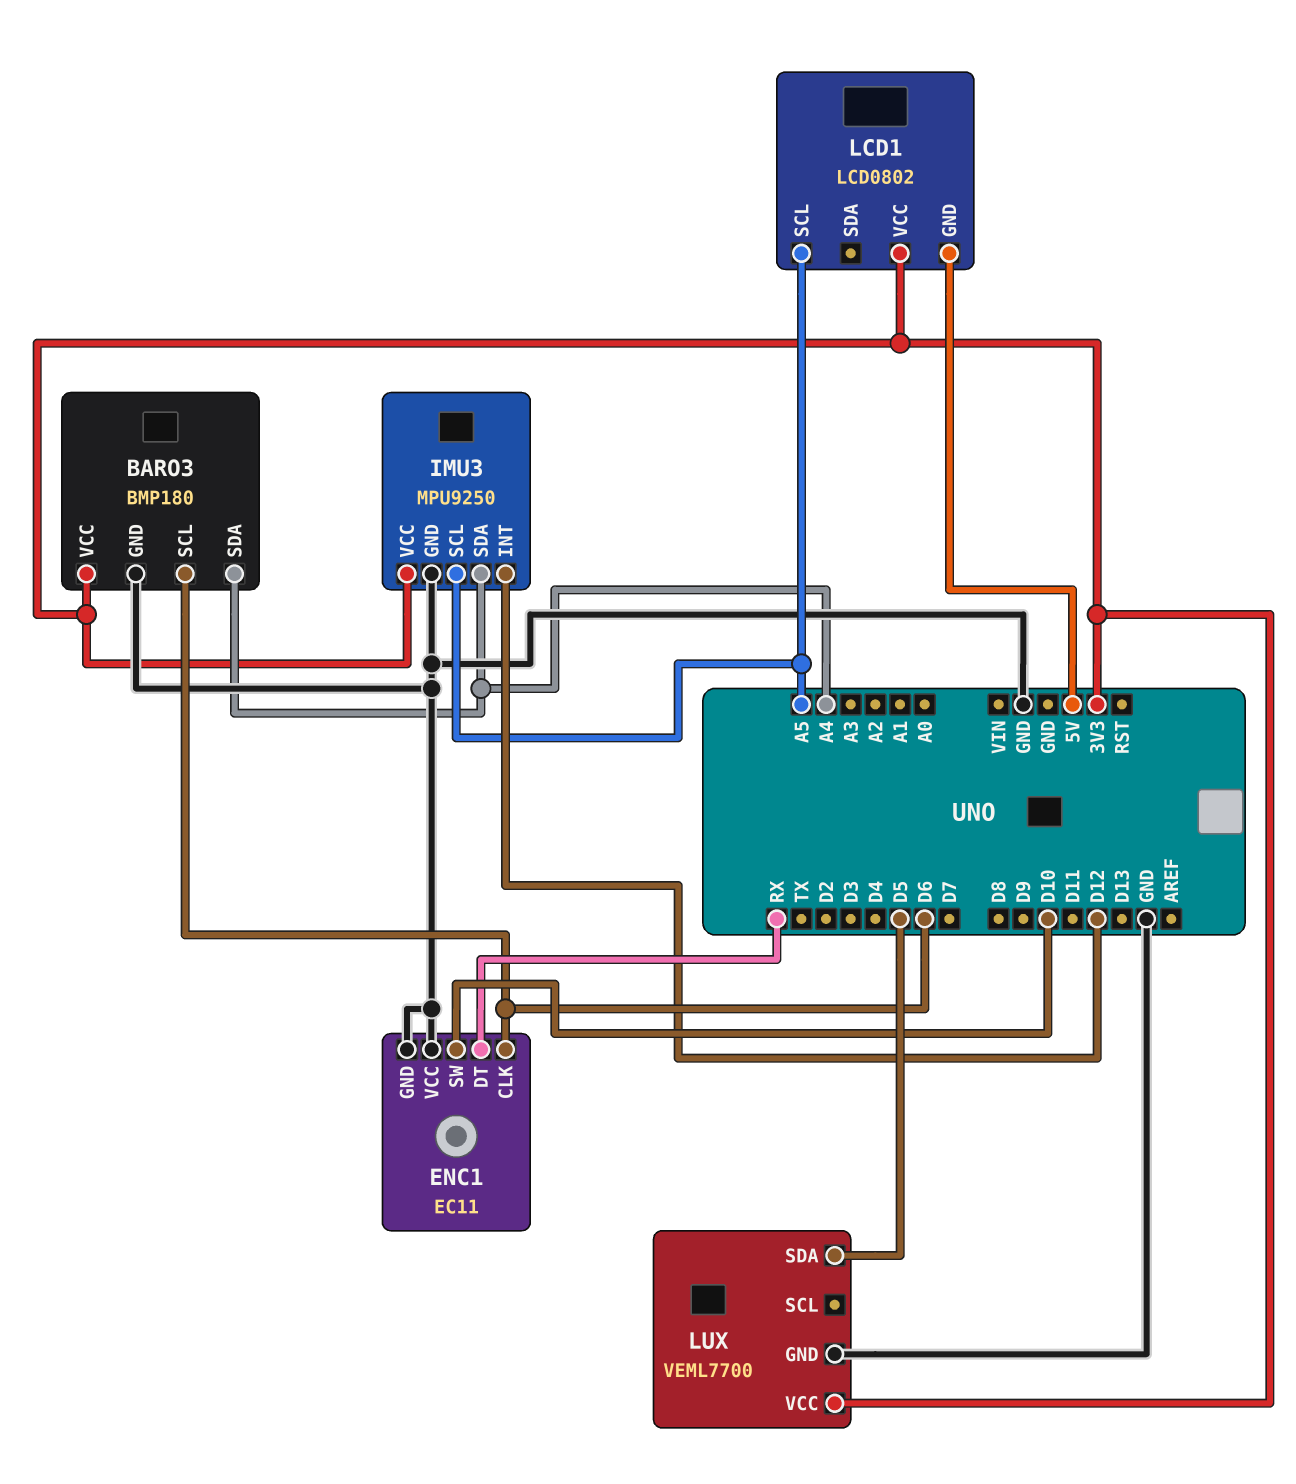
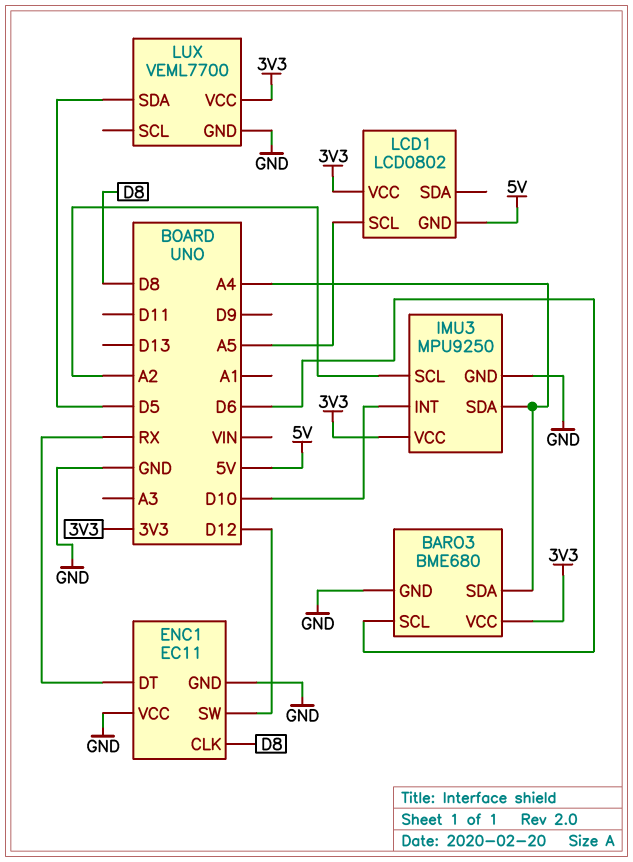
BARO3: BMP180 -> BME680
ENC1 pin CLK: D6 -> D8
ENC1 pin SW: D10 -> D12
IMU3 pin INT: D12 -> D10
IMU3 pin SCL: A5 -> A2

